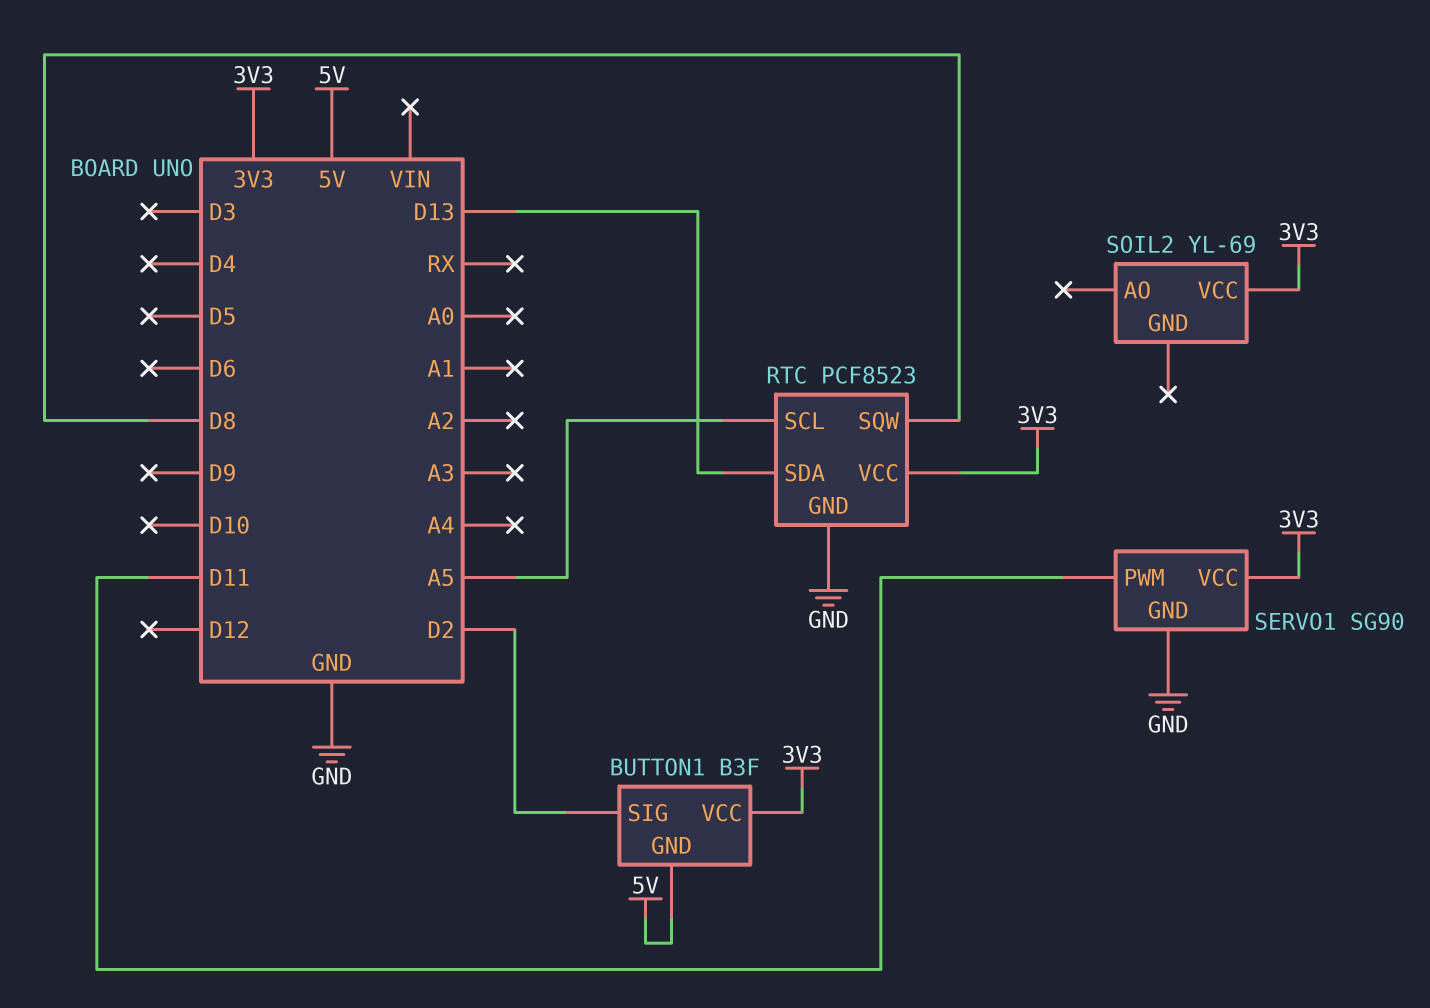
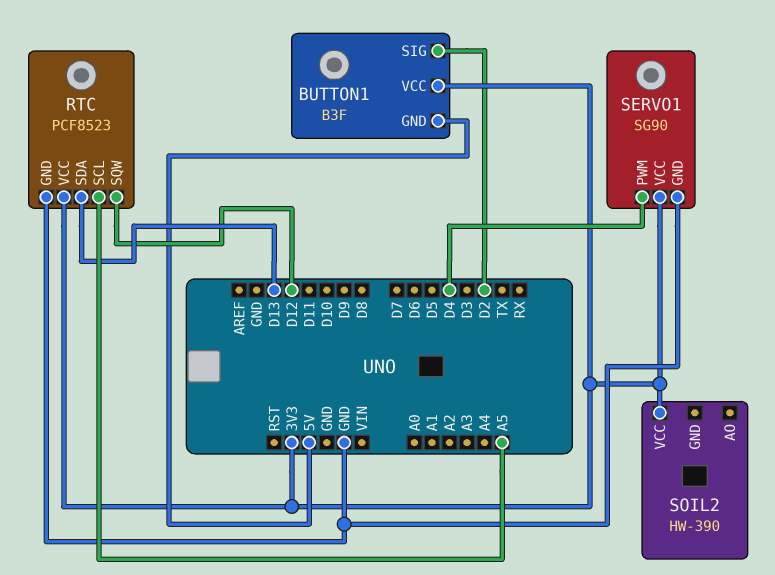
RTC pin SQW: D8 -> D12
SERVO1 pin PWM: D11 -> D4
SOIL2: YL-69 -> HW-390

